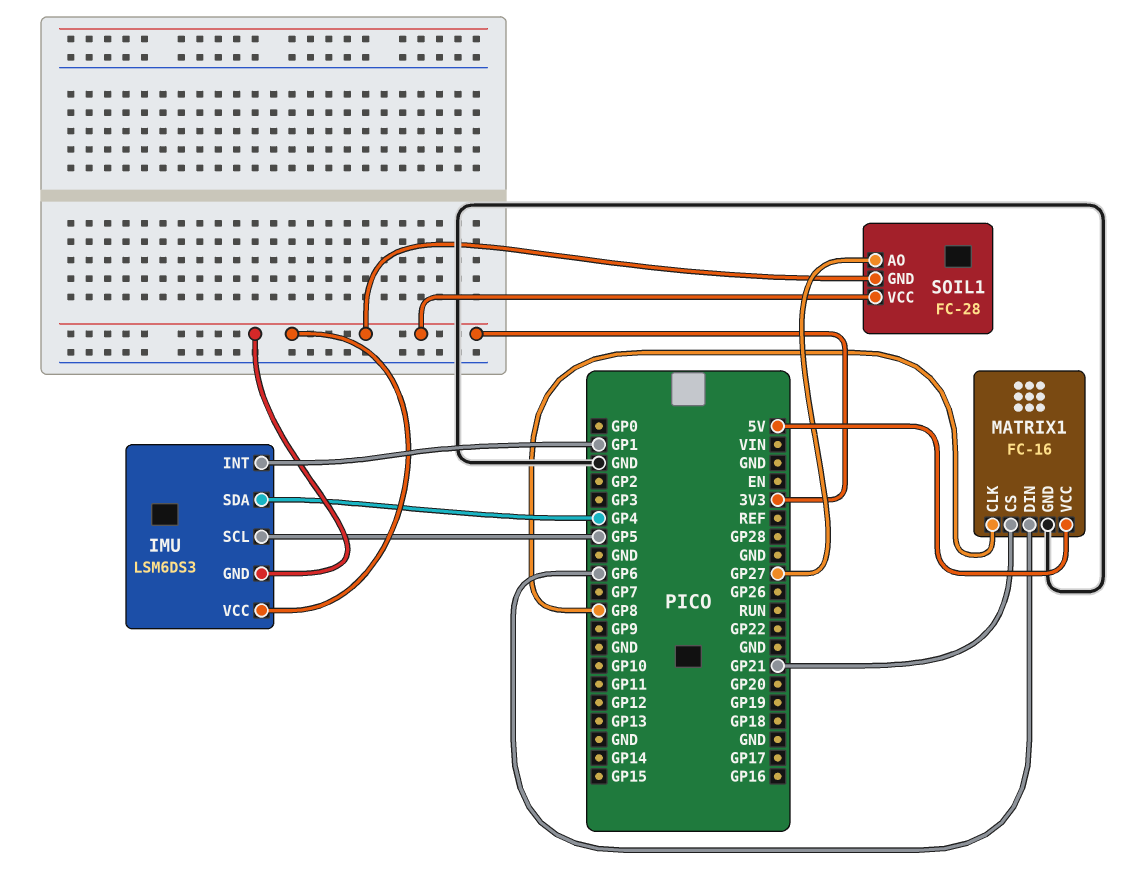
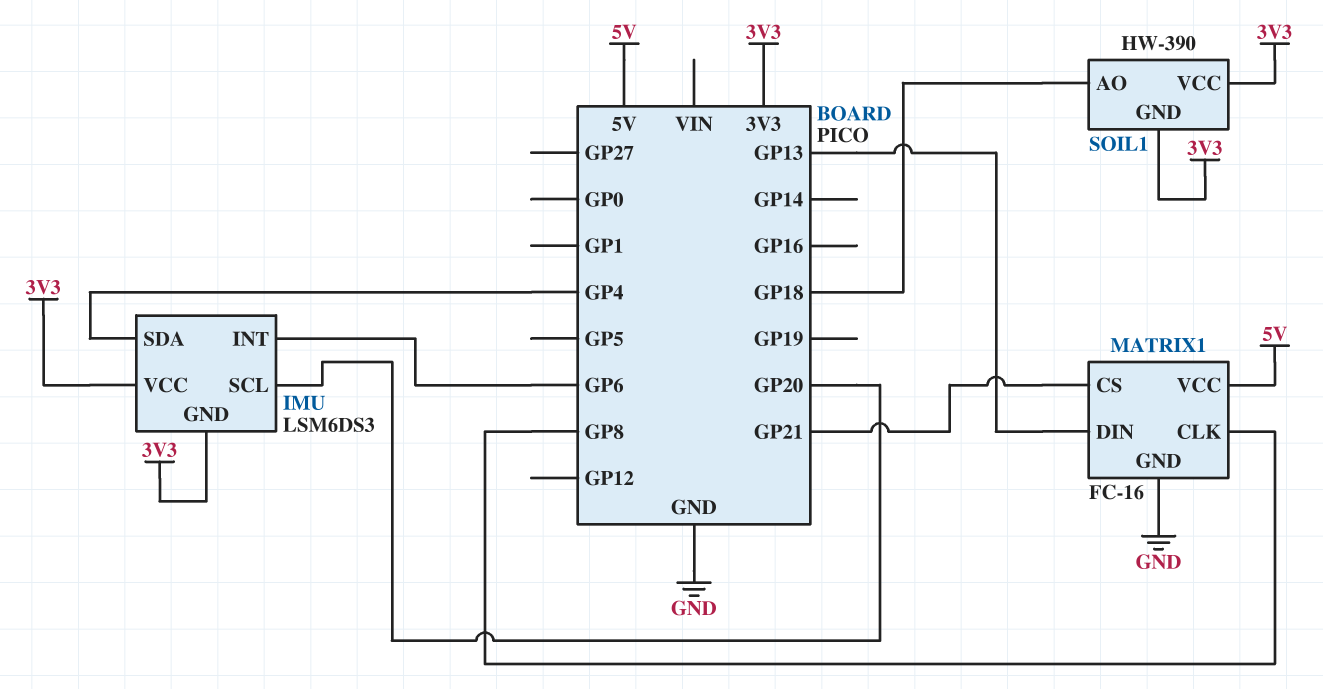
IMU pin INT: GP1 -> GP6
IMU pin SCL: GP5 -> GP20
MATRIX1 pin DIN: GP6 -> GP13
SOIL1: FC-28 -> HW-390
SOIL1 pin AO: GP27 -> GP18

